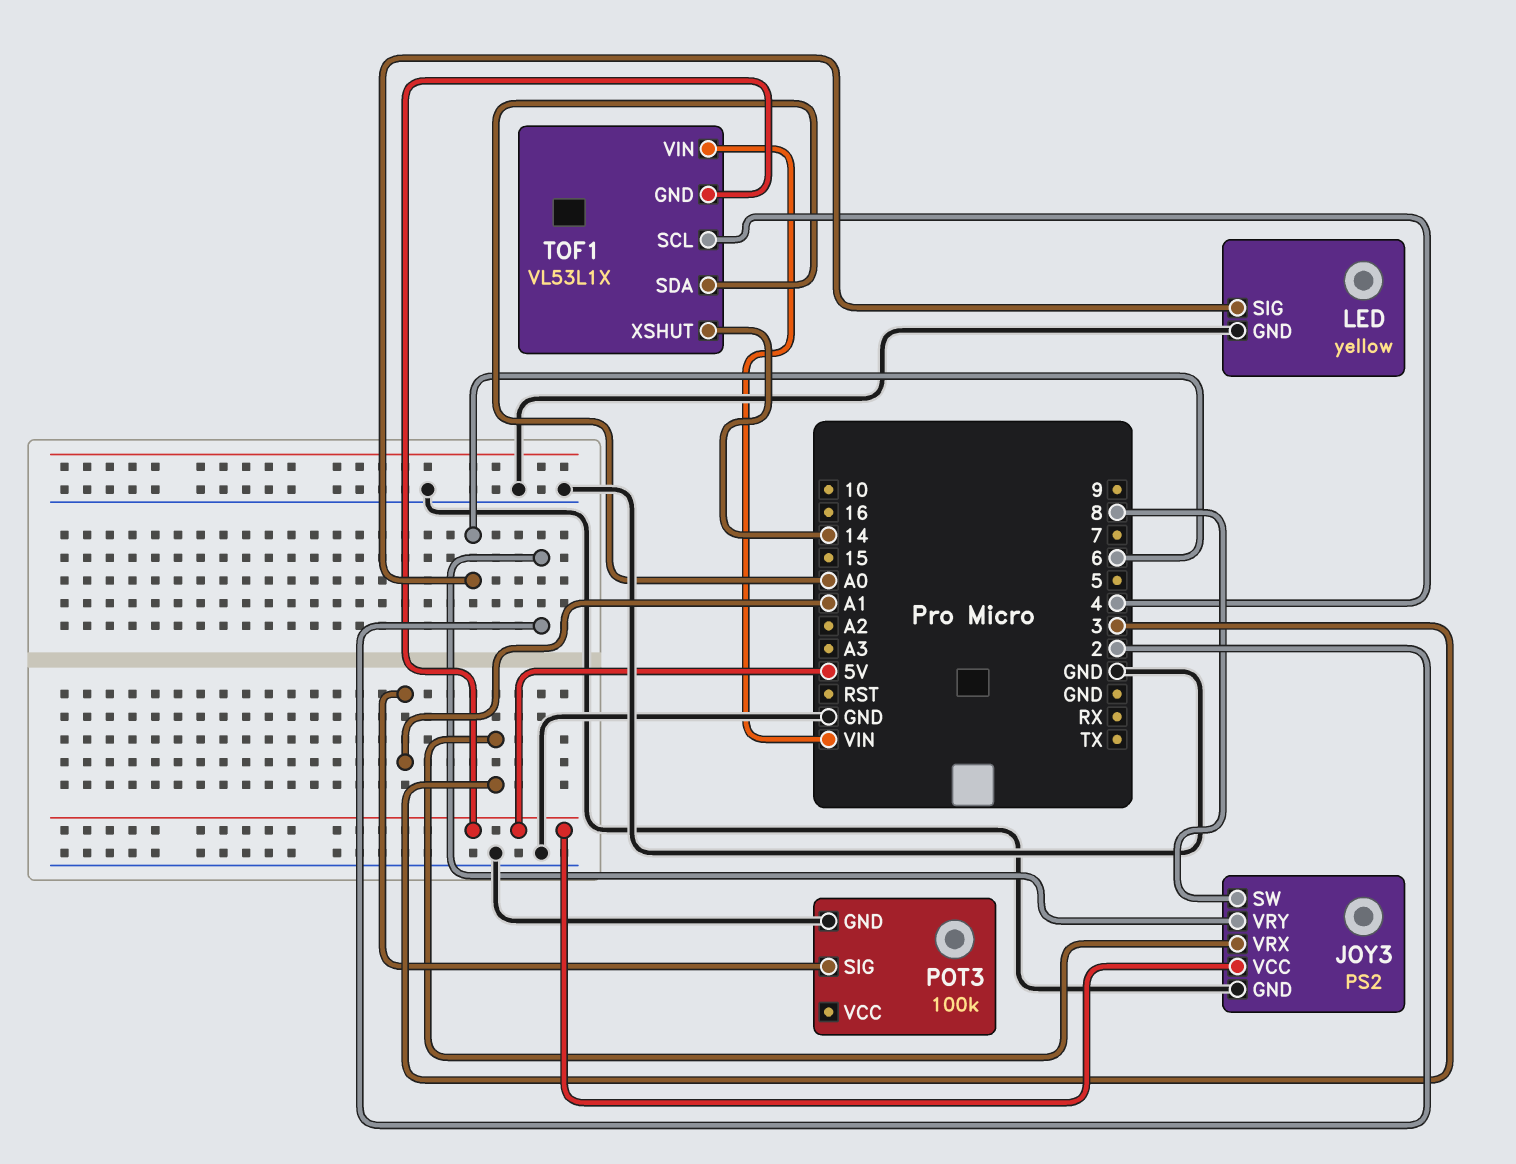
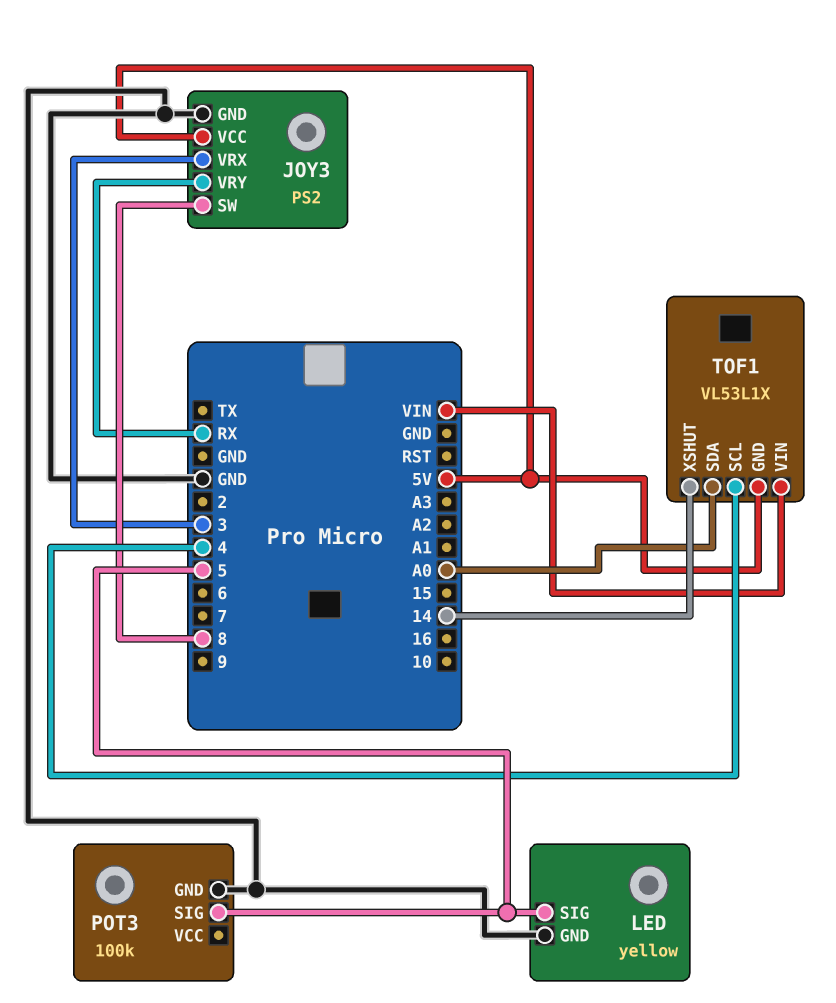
JOY3 pin VRY: 2 -> RX
LED pin SIG: 6 -> 5
POT3 pin SIG: A1 -> 5

